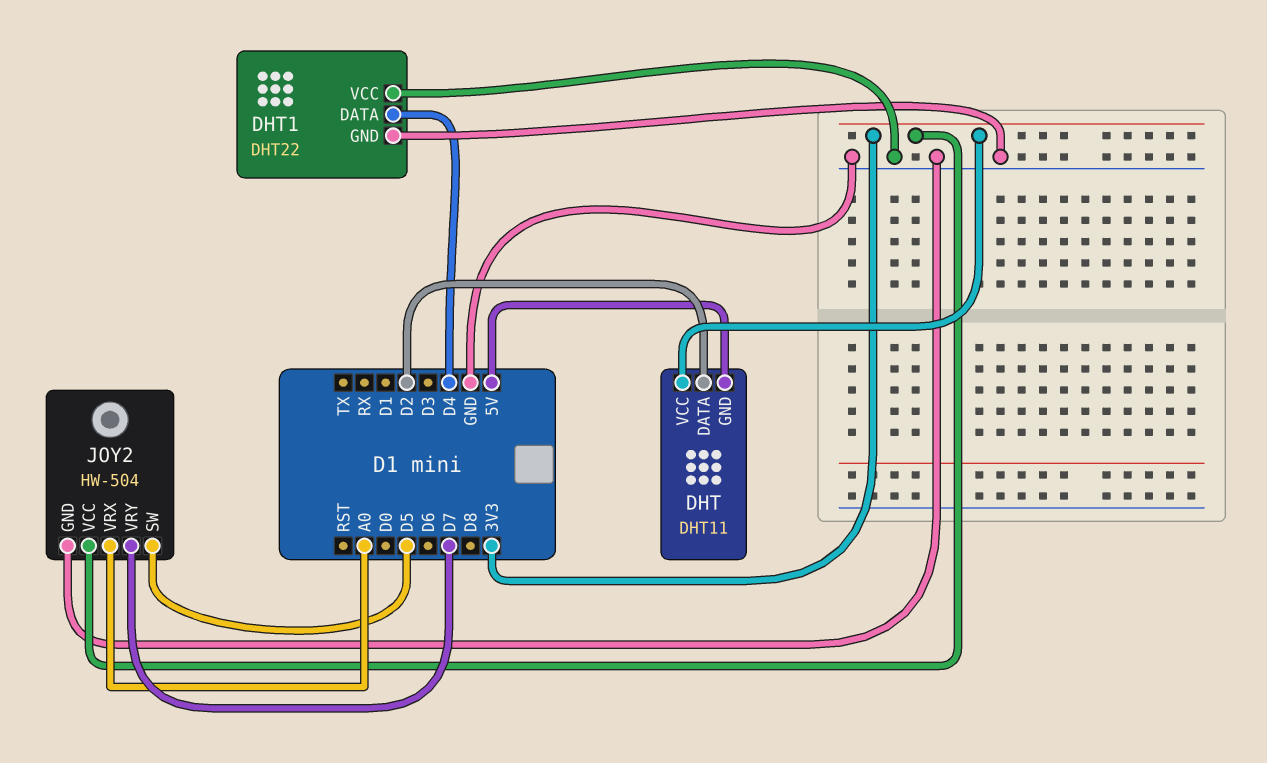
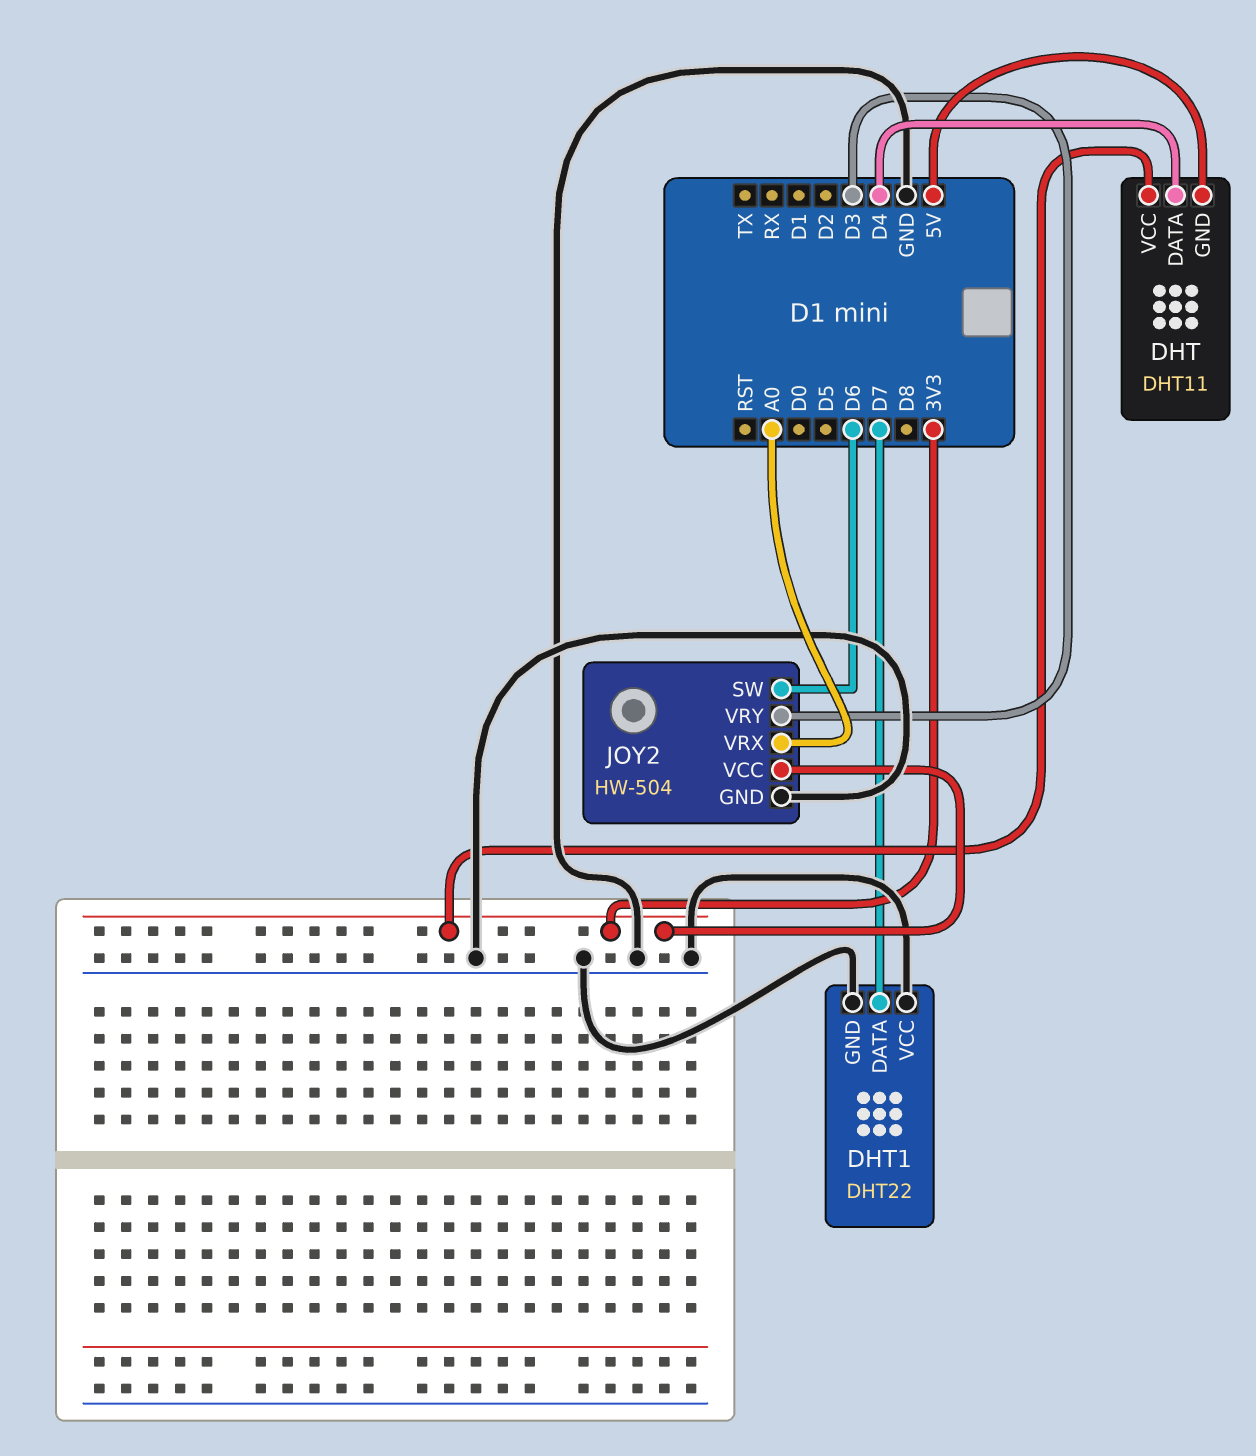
DHT pin DATA: D2 -> D4
DHT1 pin DATA: D4 -> D7
JOY2 pin SW: D5 -> D6
JOY2 pin VRY: D7 -> D3

